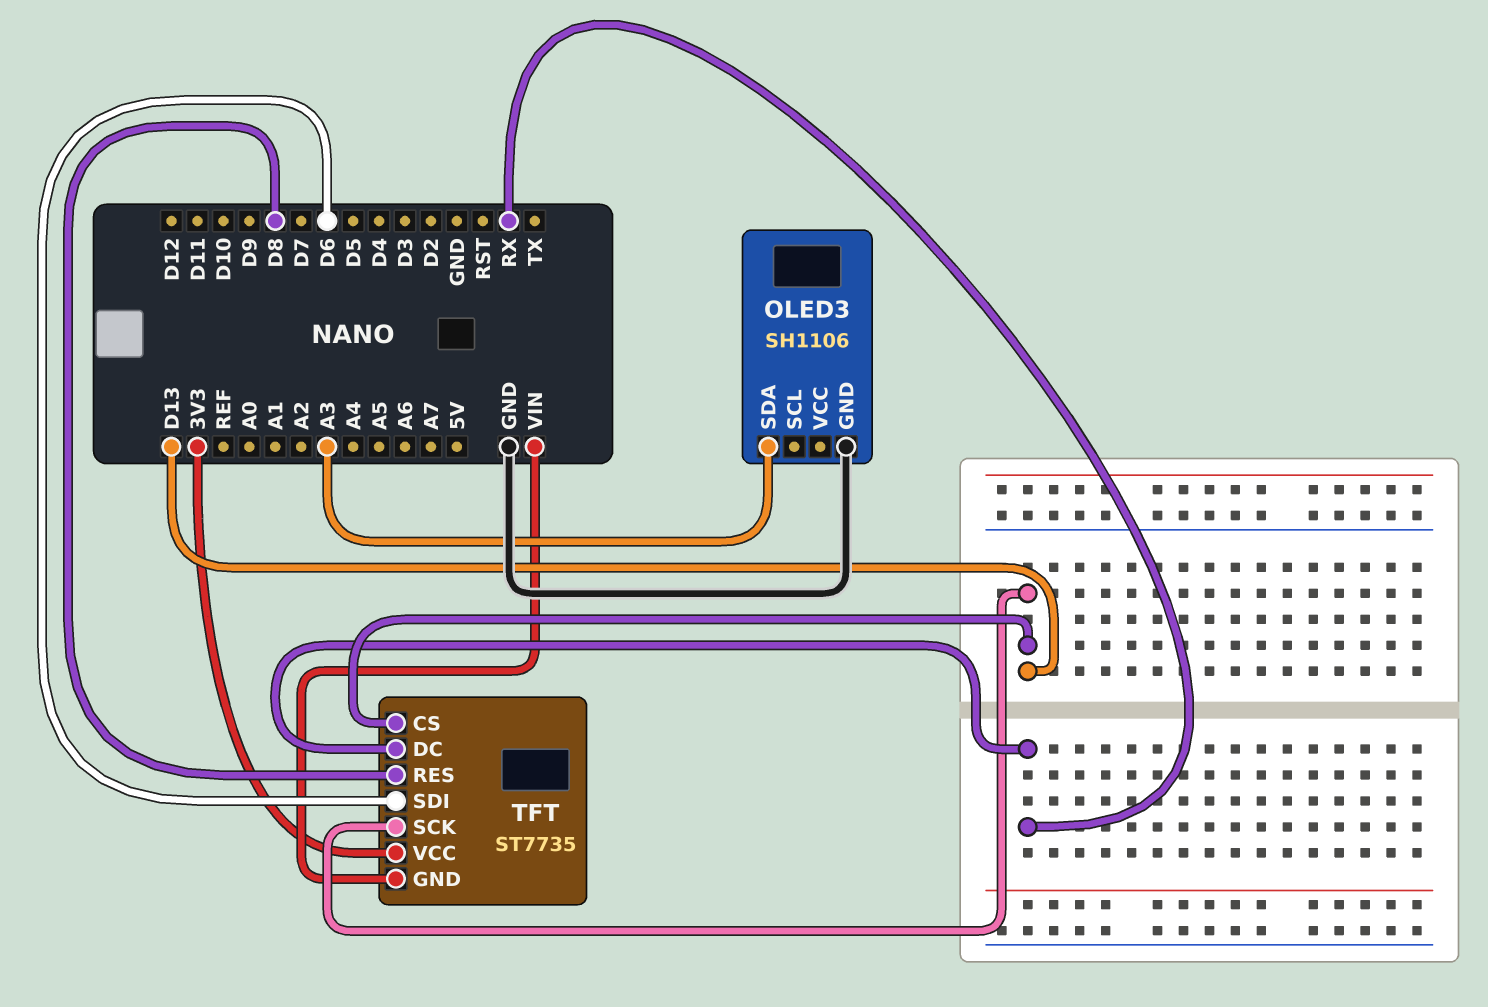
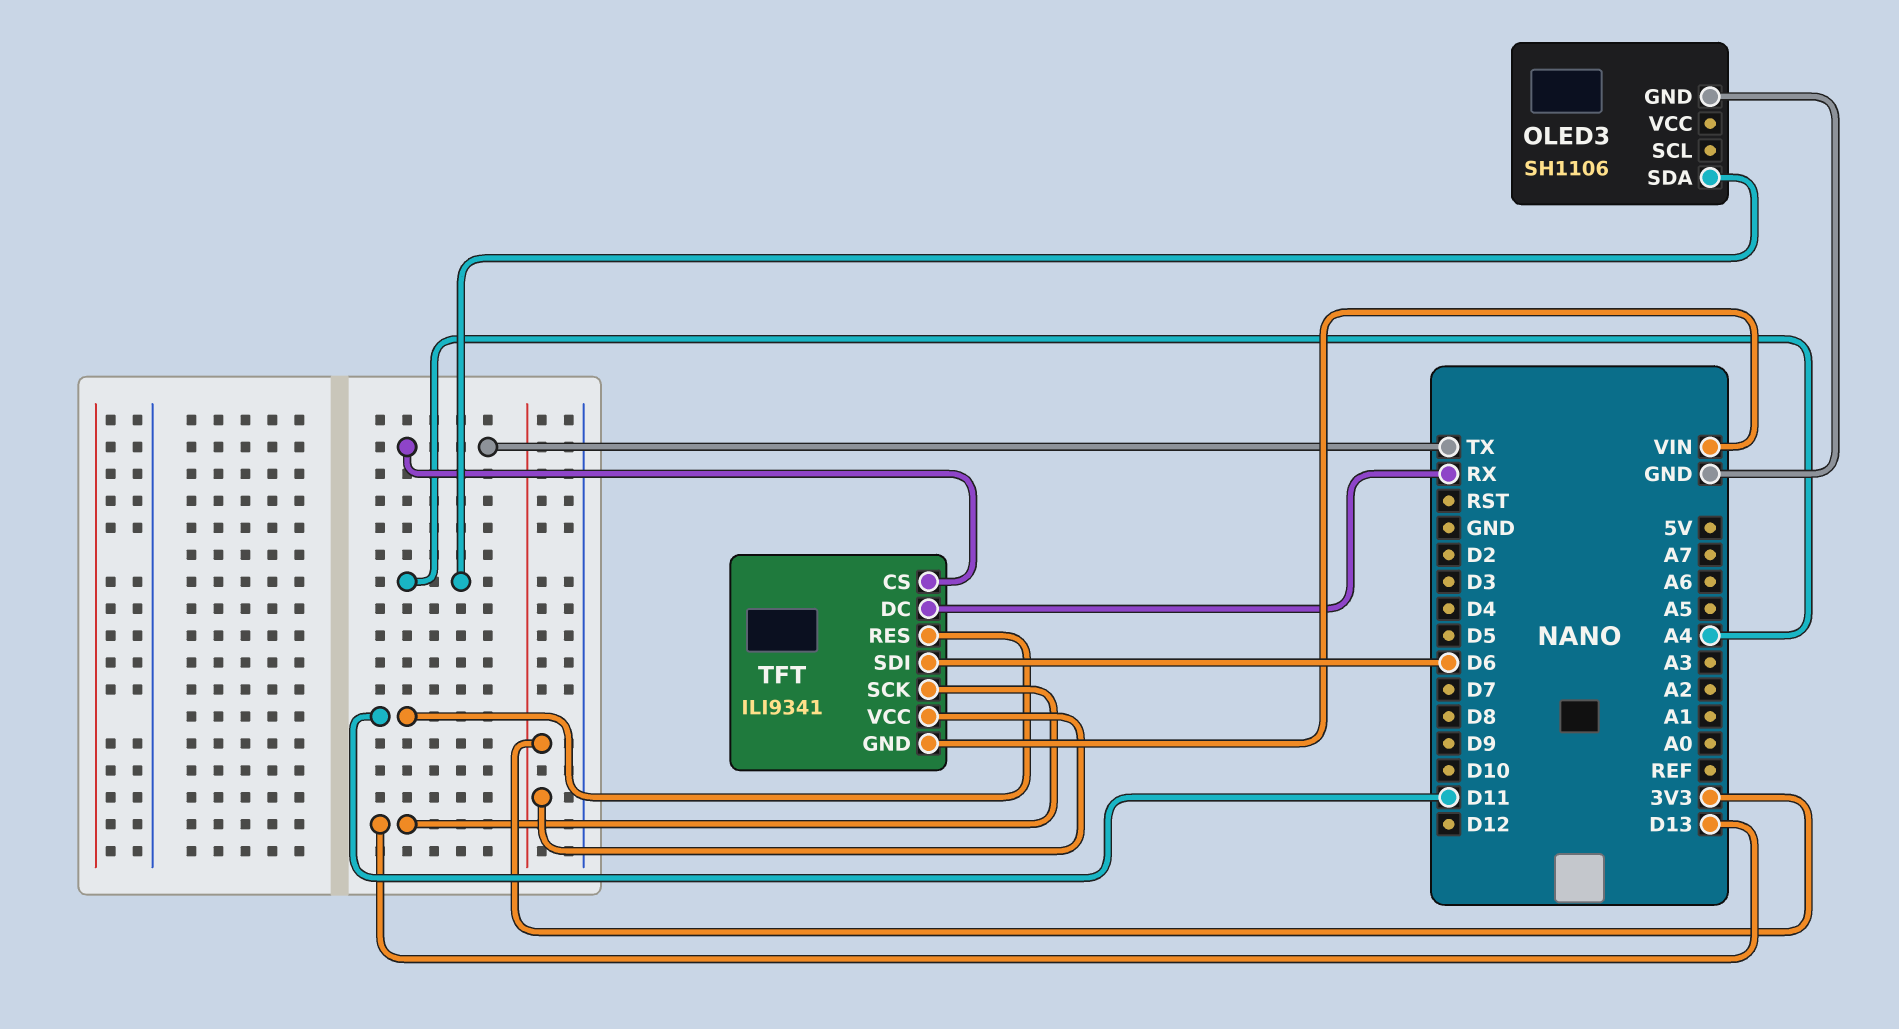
OLED3 pin SDA: A3 -> A4
TFT: ST7735 -> ILI9341
TFT pin CS: D13 -> TX
TFT pin RES: D8 -> D11

